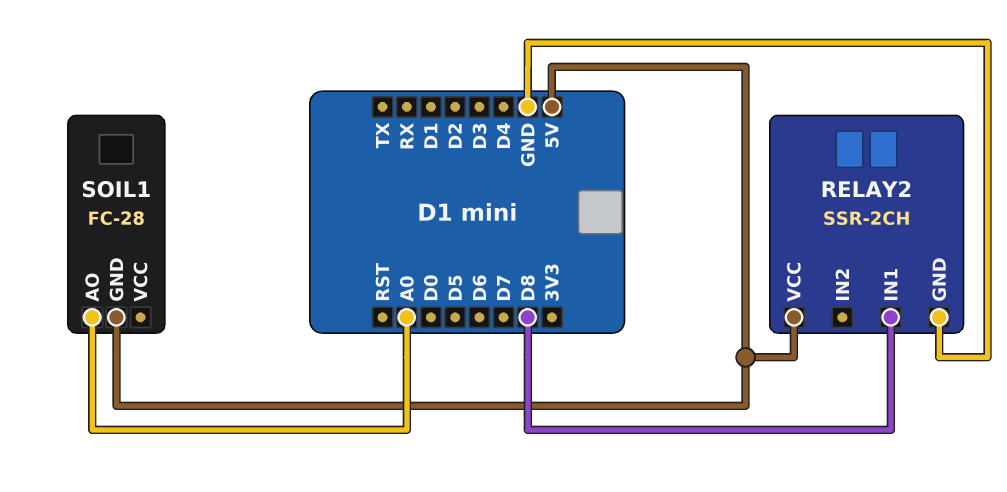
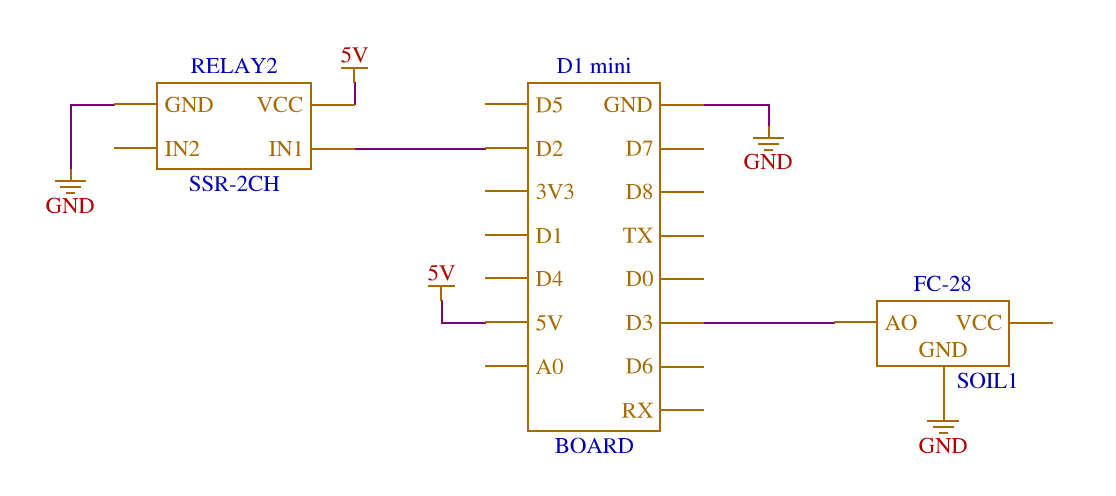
RELAY2 pin IN1: D8 -> D2
SOIL1 pin AO: A0 -> D3
SOIL1 pin GND: 5V -> GND

